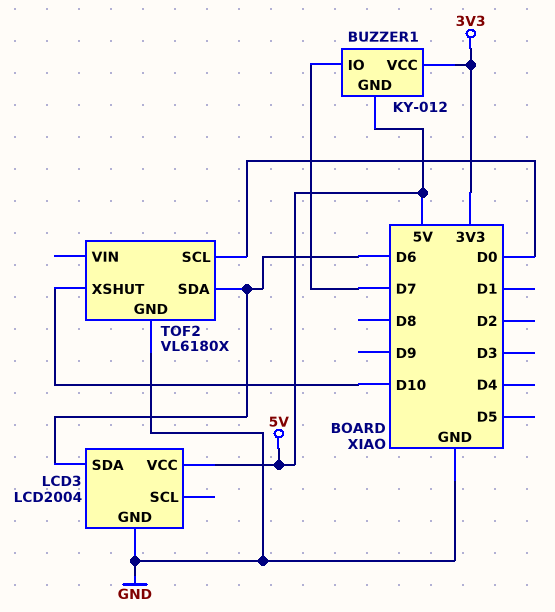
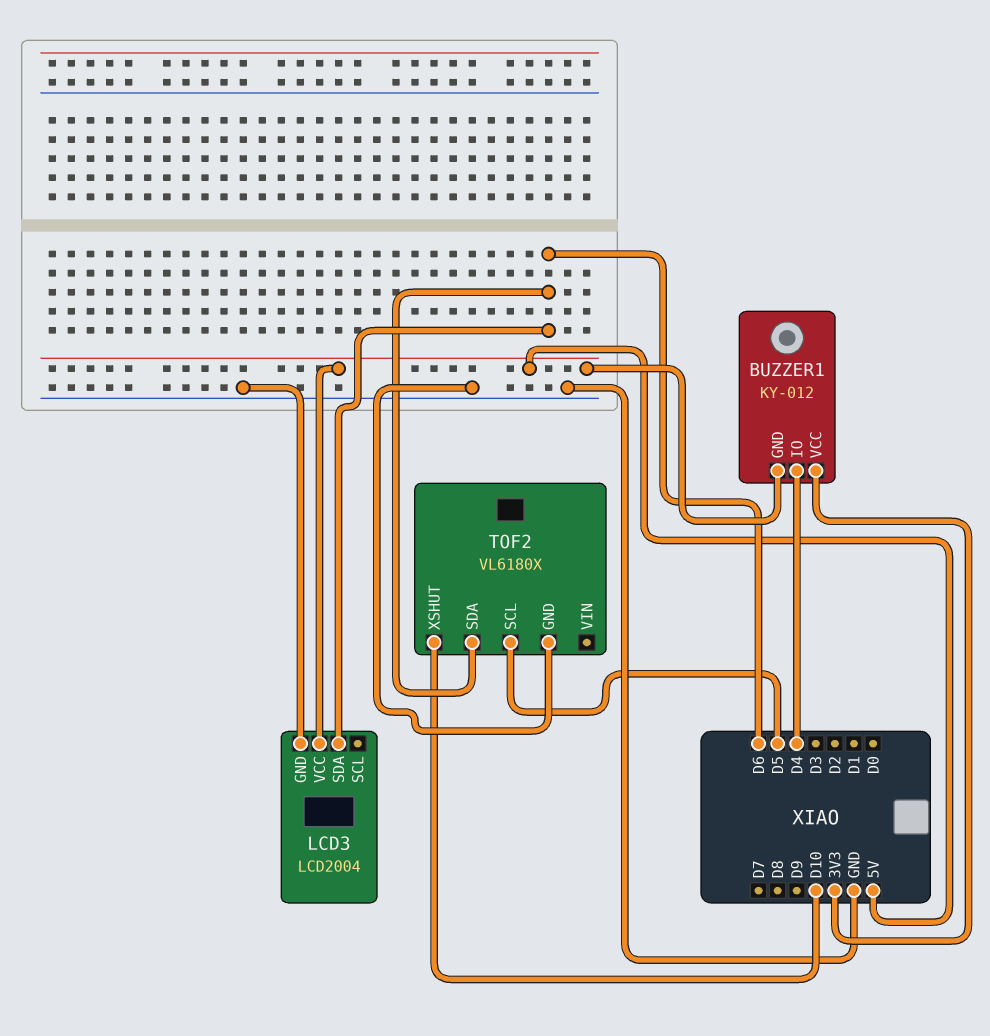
BUZZER1 pin IO: D7 -> D4
TOF2 pin SCL: D0 -> D5

